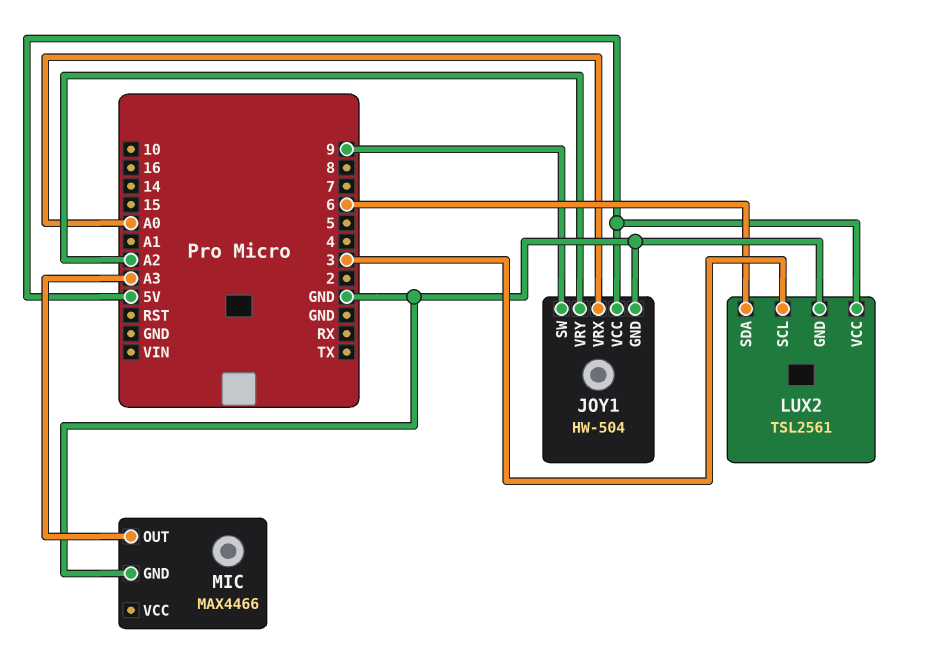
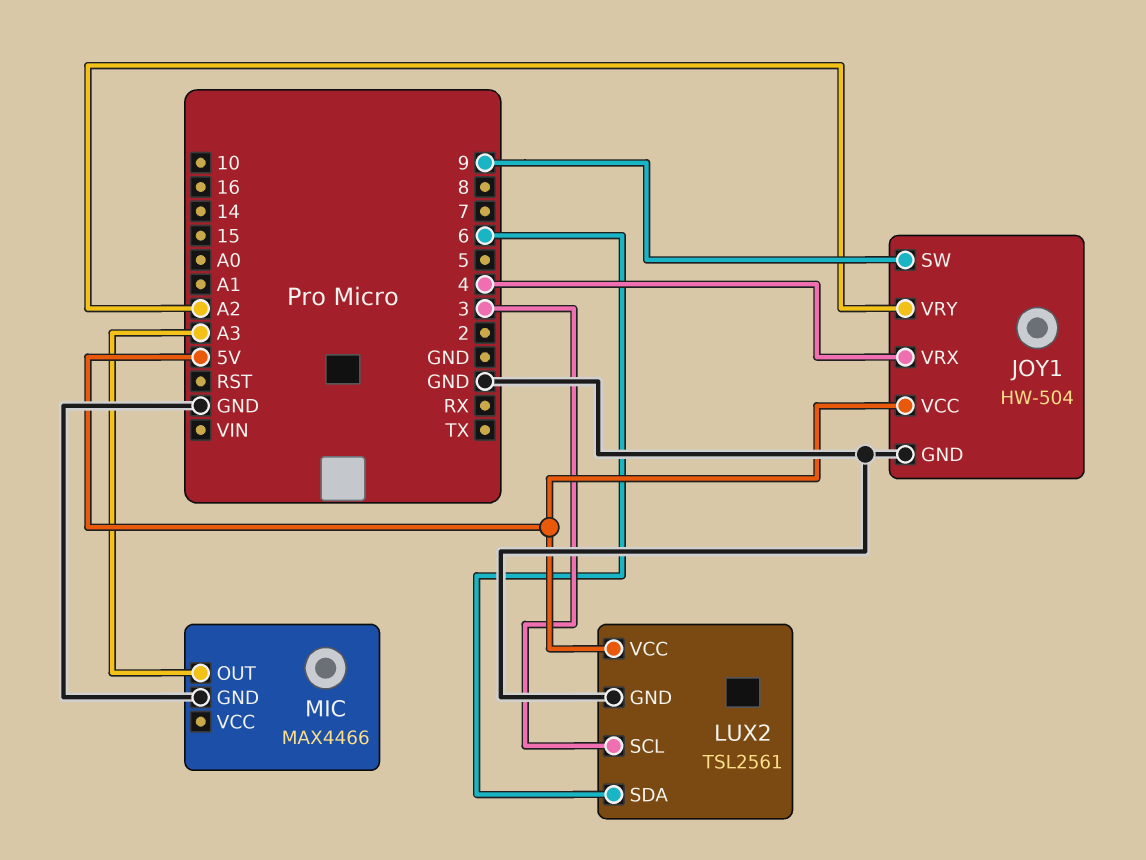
JOY1 pin VRX: A0 -> 4

